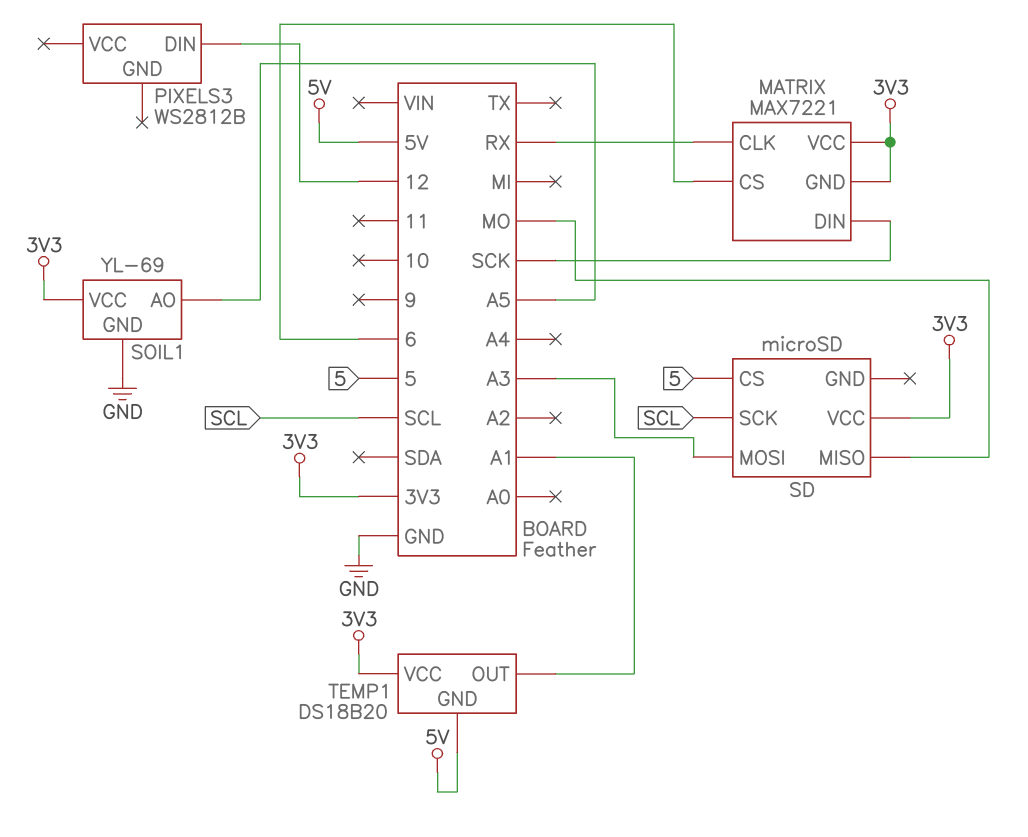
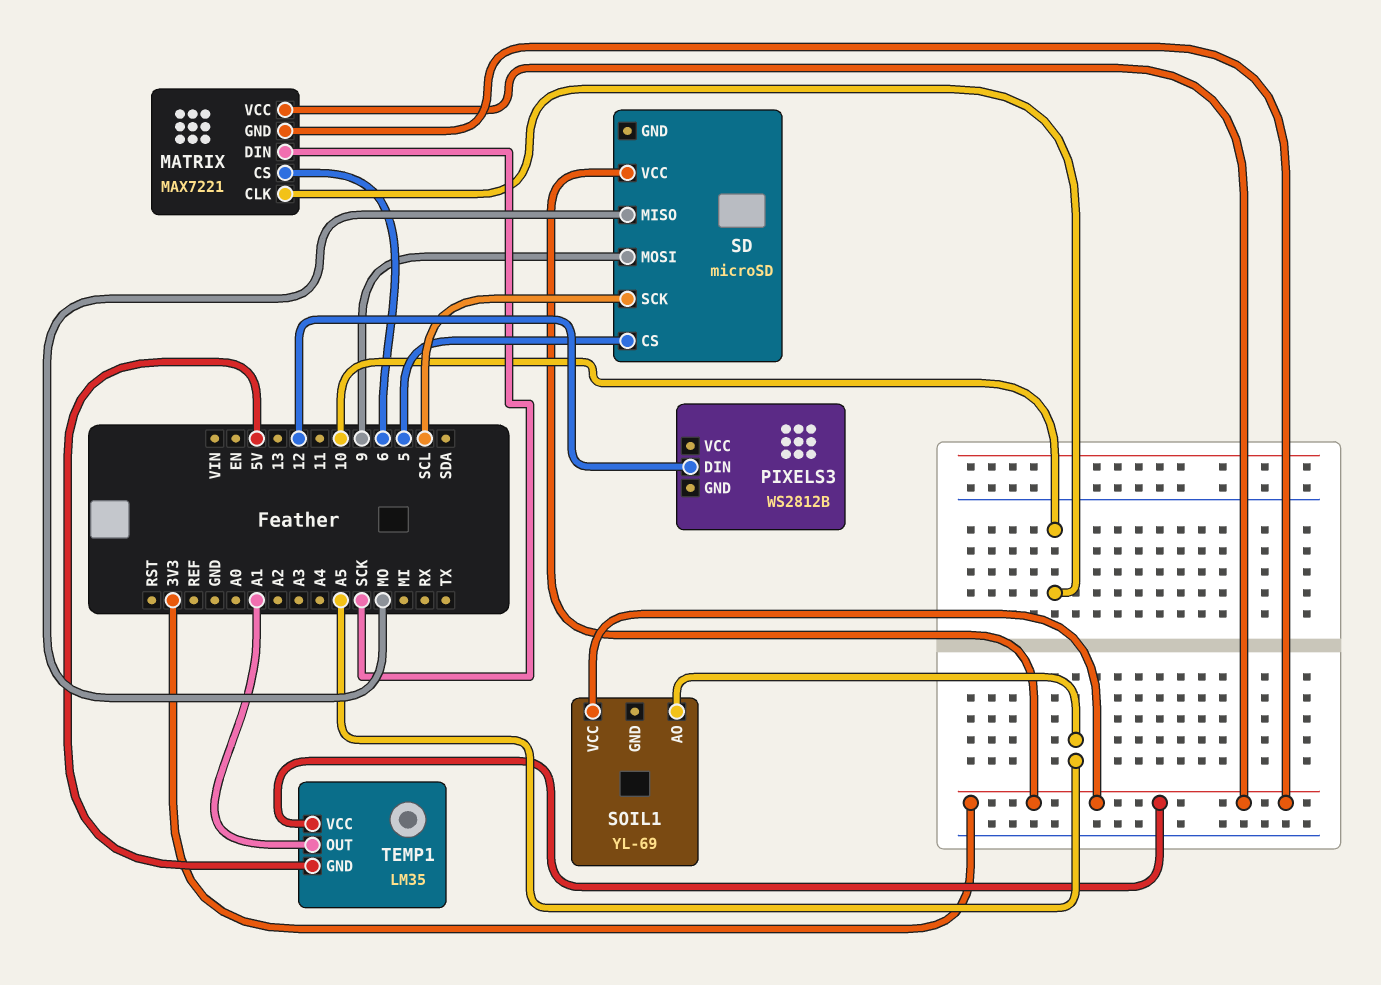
MATRIX pin CLK: RX -> 10
SD pin MOSI: A3 -> 9
SOIL1 pin GND: GND -> none
TEMP1: DS18B20 -> LM35

